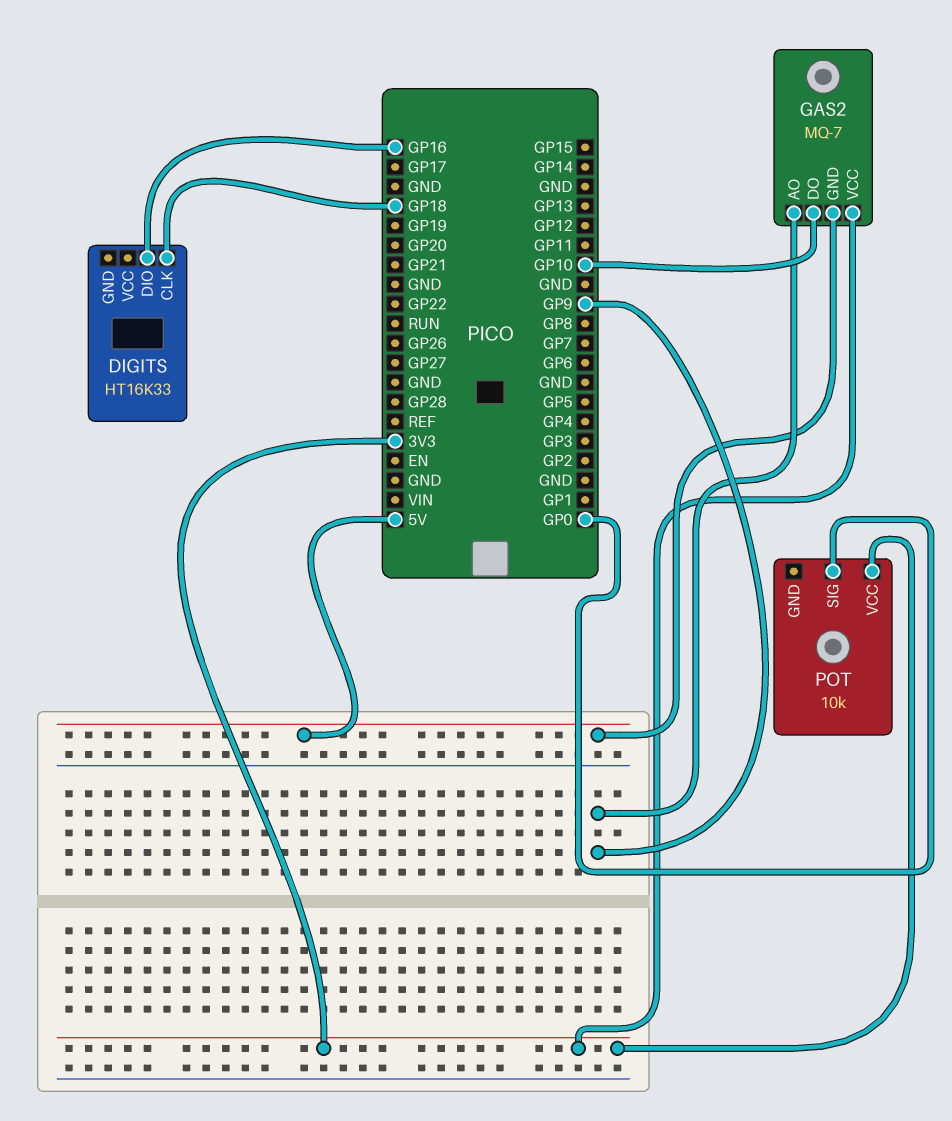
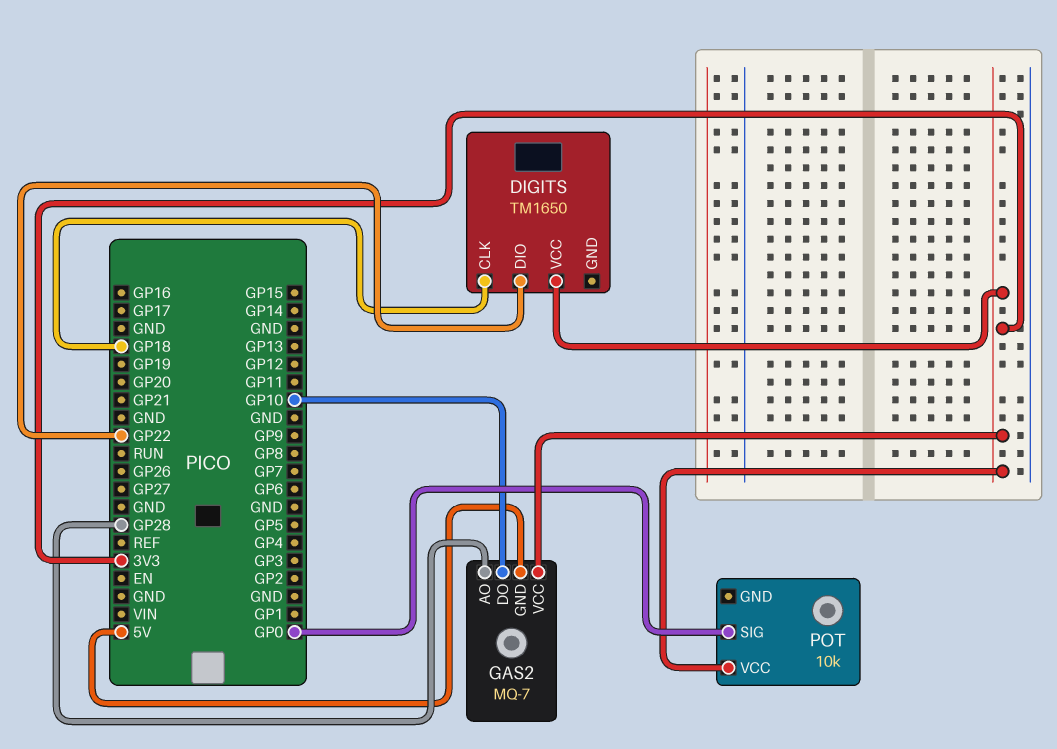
DIGITS: HT16K33 -> TM1650
DIGITS pin DIO: GP16 -> GP22
DIGITS pin VCC: none -> 3V3
GAS2 pin AO: GP9 -> GP28

